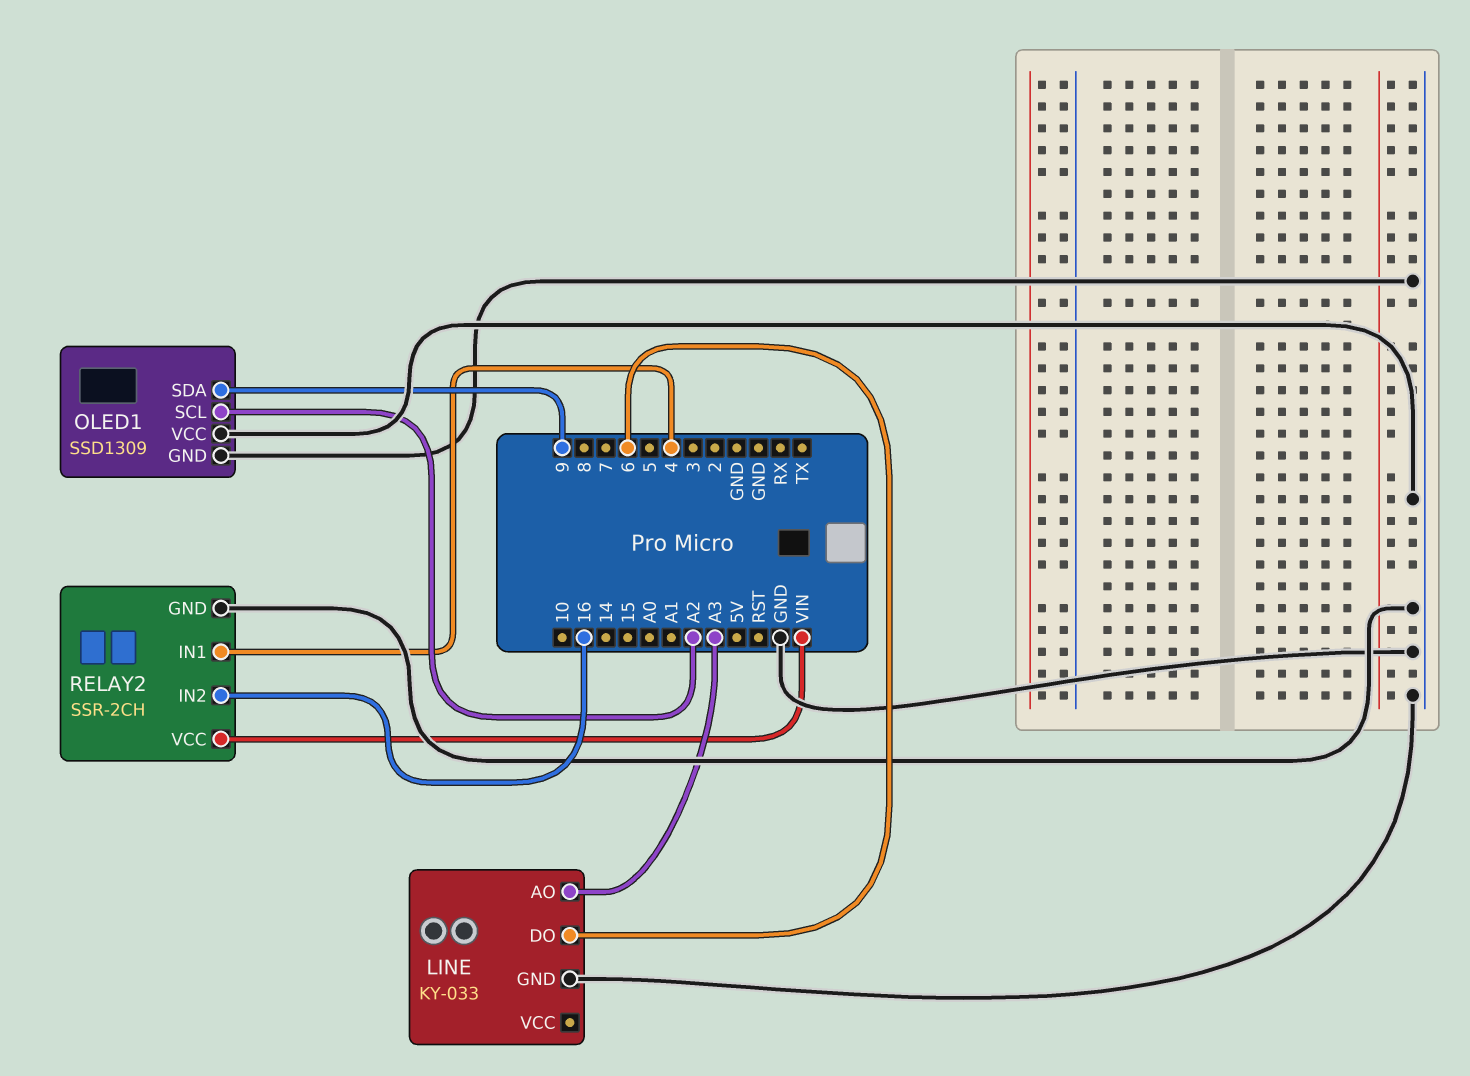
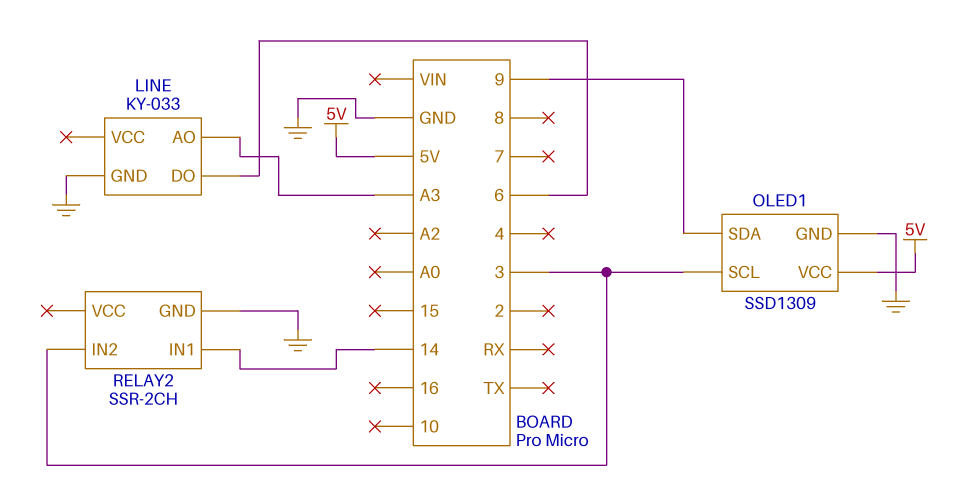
OLED1 pin SCL: A2 -> 3
OLED1 pin VCC: GND -> 5V
RELAY2 pin IN1: 4 -> 14
RELAY2 pin IN2: 16 -> 3
RELAY2 pin VCC: VIN -> none

